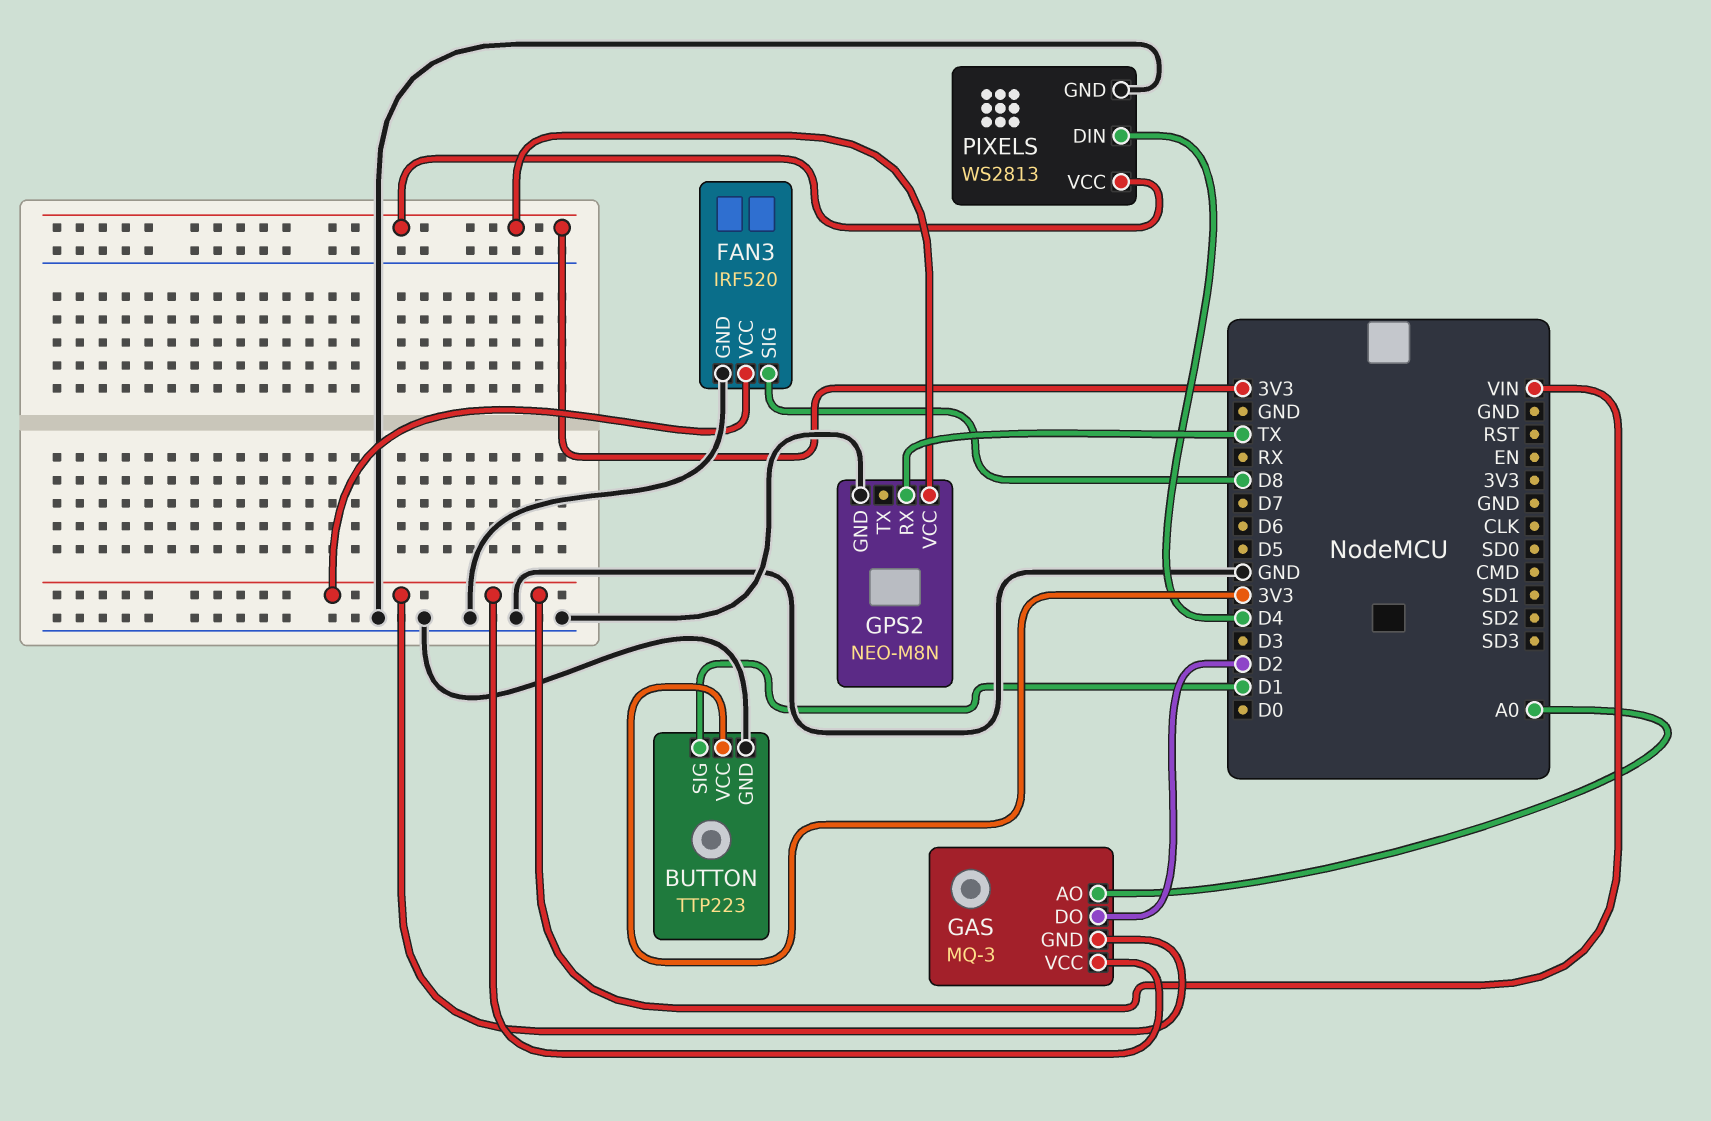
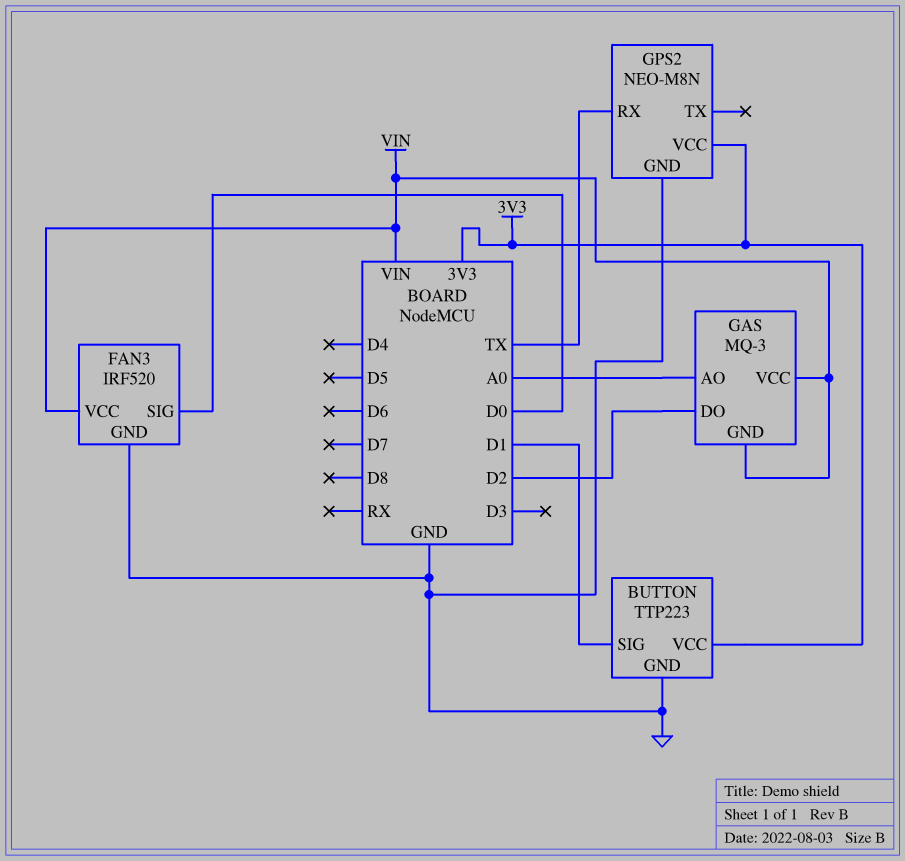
FAN3 pin SIG: D8 -> D0
PIXELS: WS2813 -> none
PIXELS pin DIN: D4 -> none
PIXELS pin GND: GND -> none
PIXELS pin VCC: 3V3 -> none

